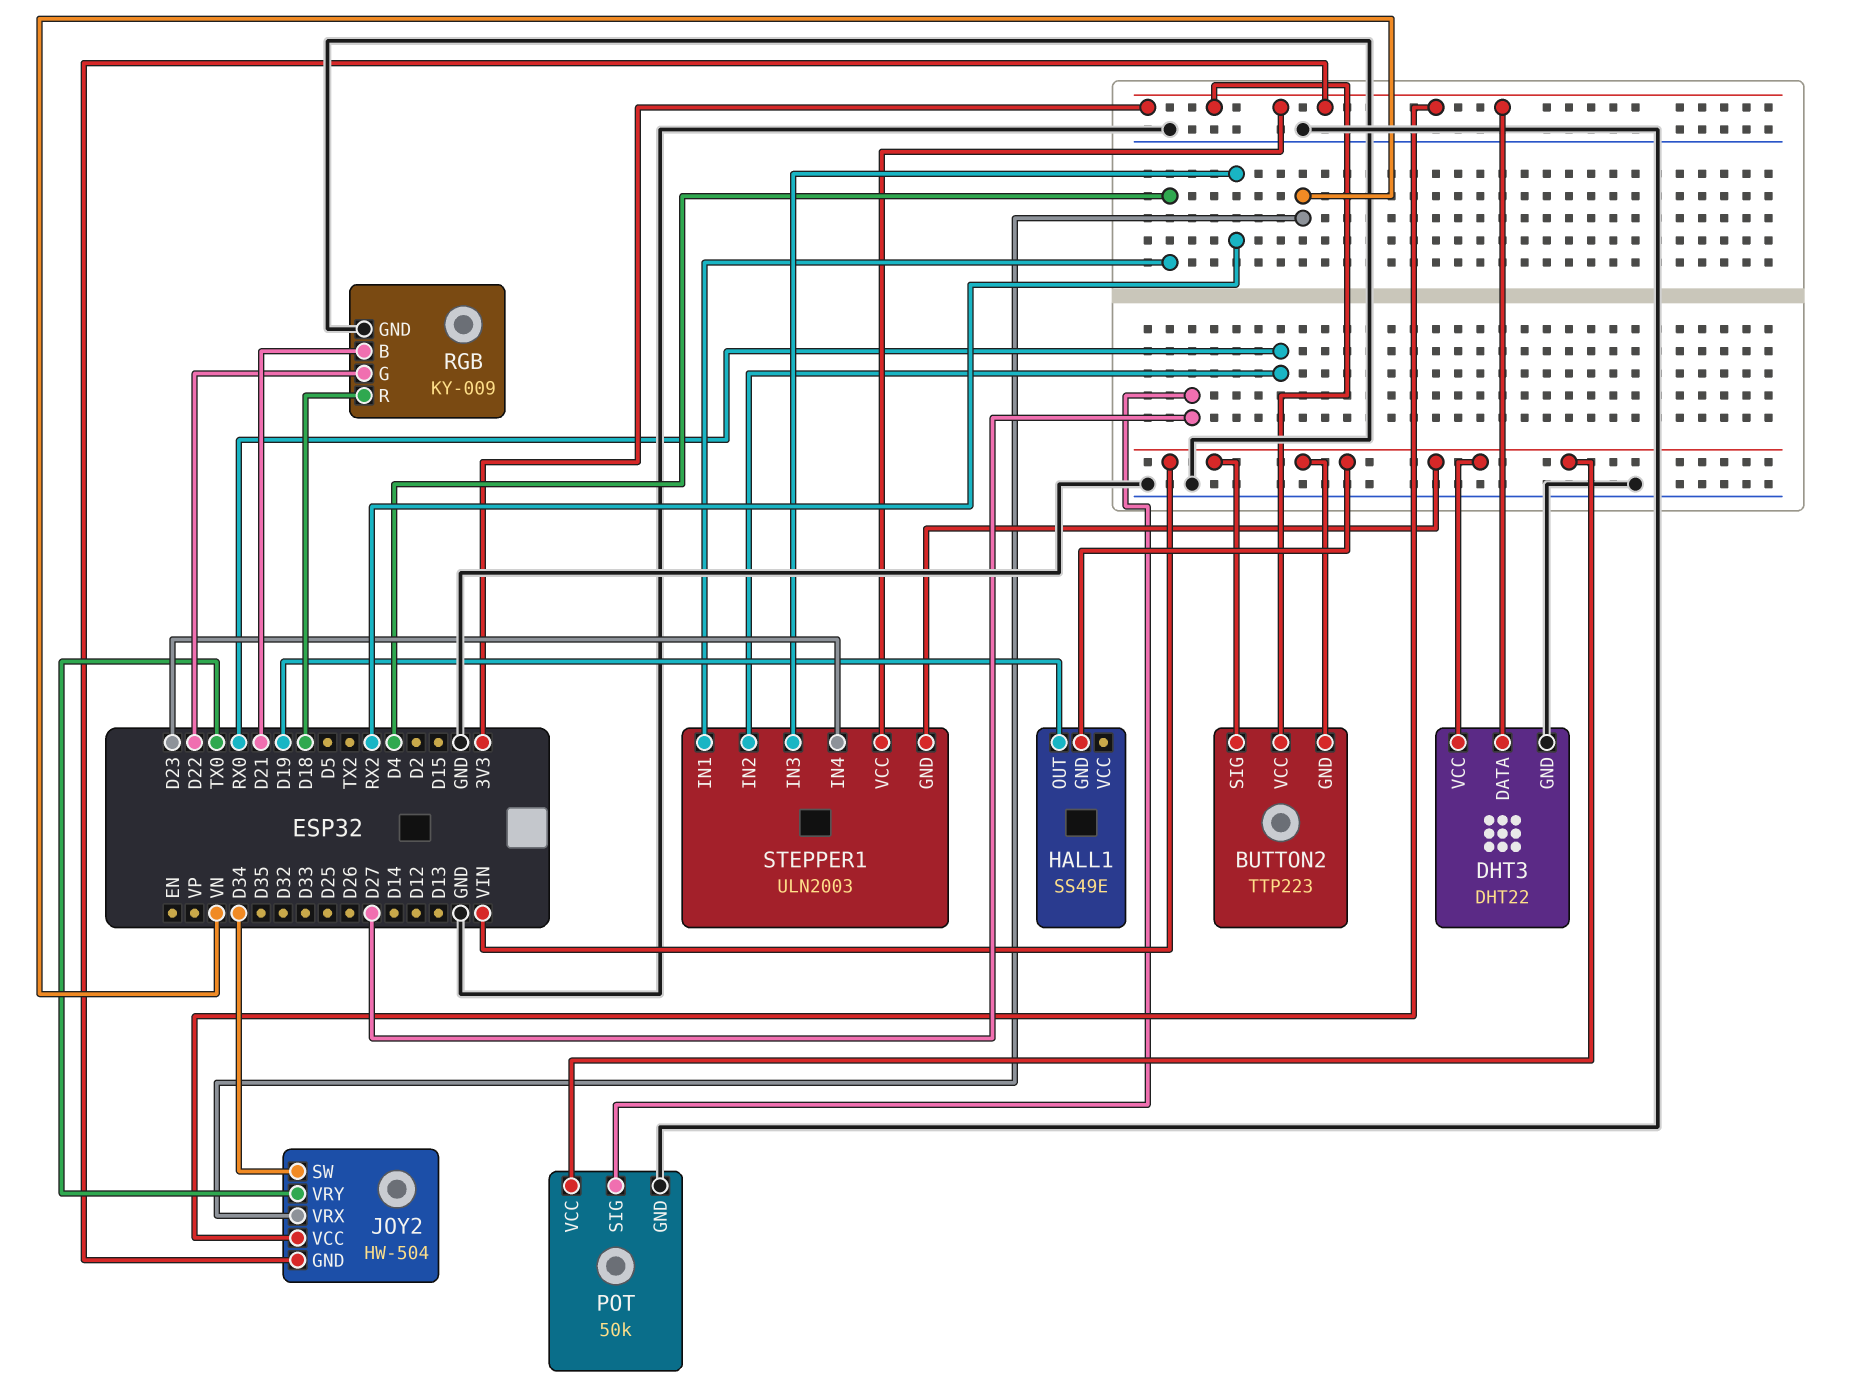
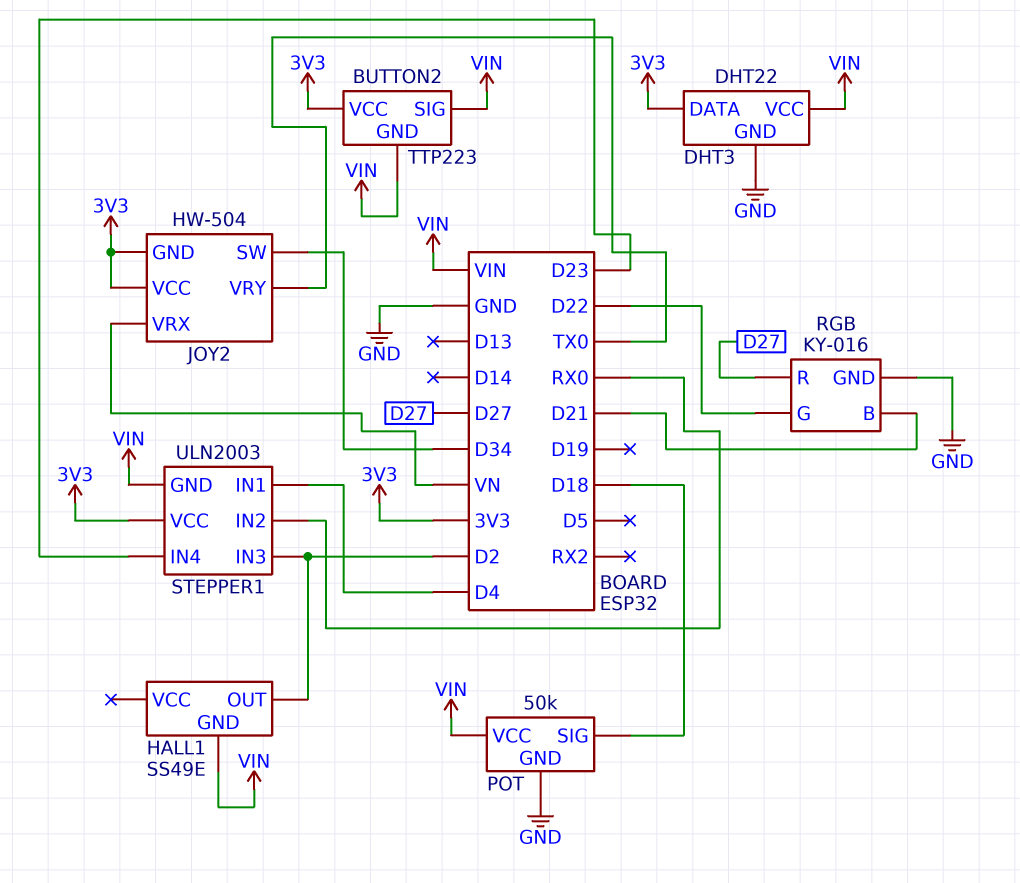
HALL1 pin OUT: D19 -> D2
POT pin SIG: D27 -> D18
RGB: KY-009 -> KY-016
RGB pin R: D18 -> D27
STEPPER1 pin IN3: RX2 -> D2

